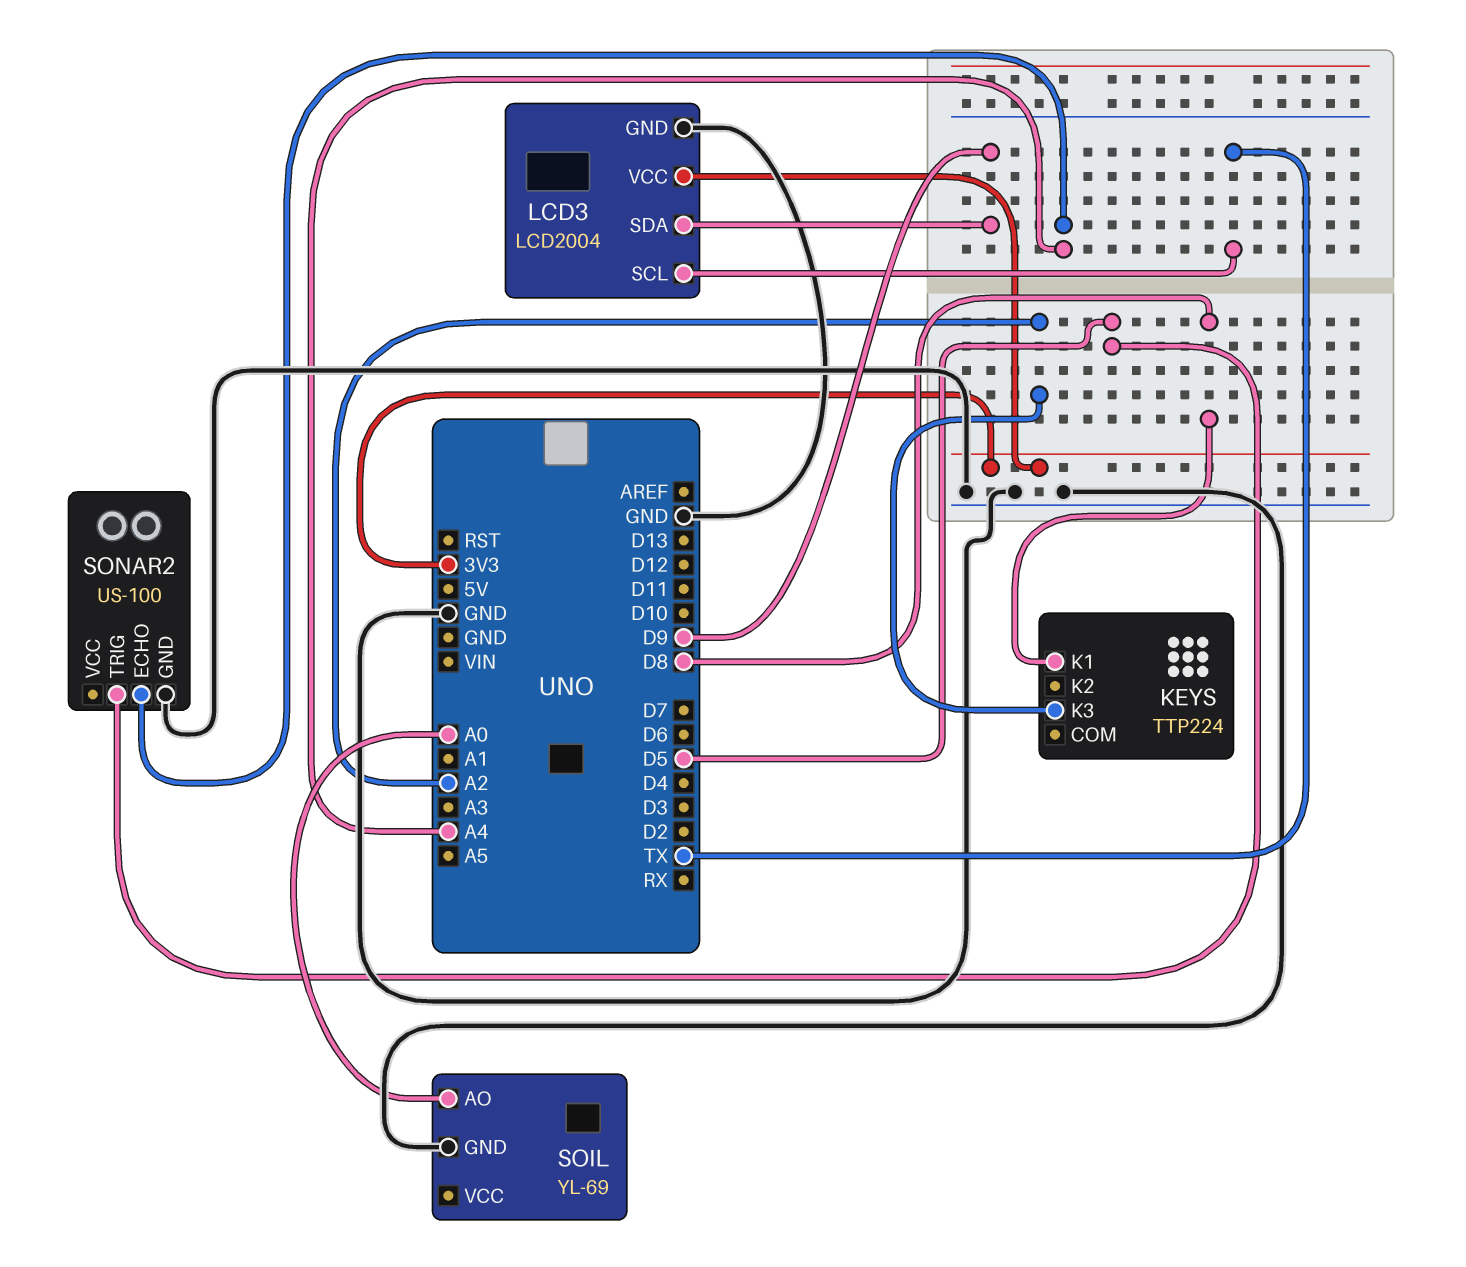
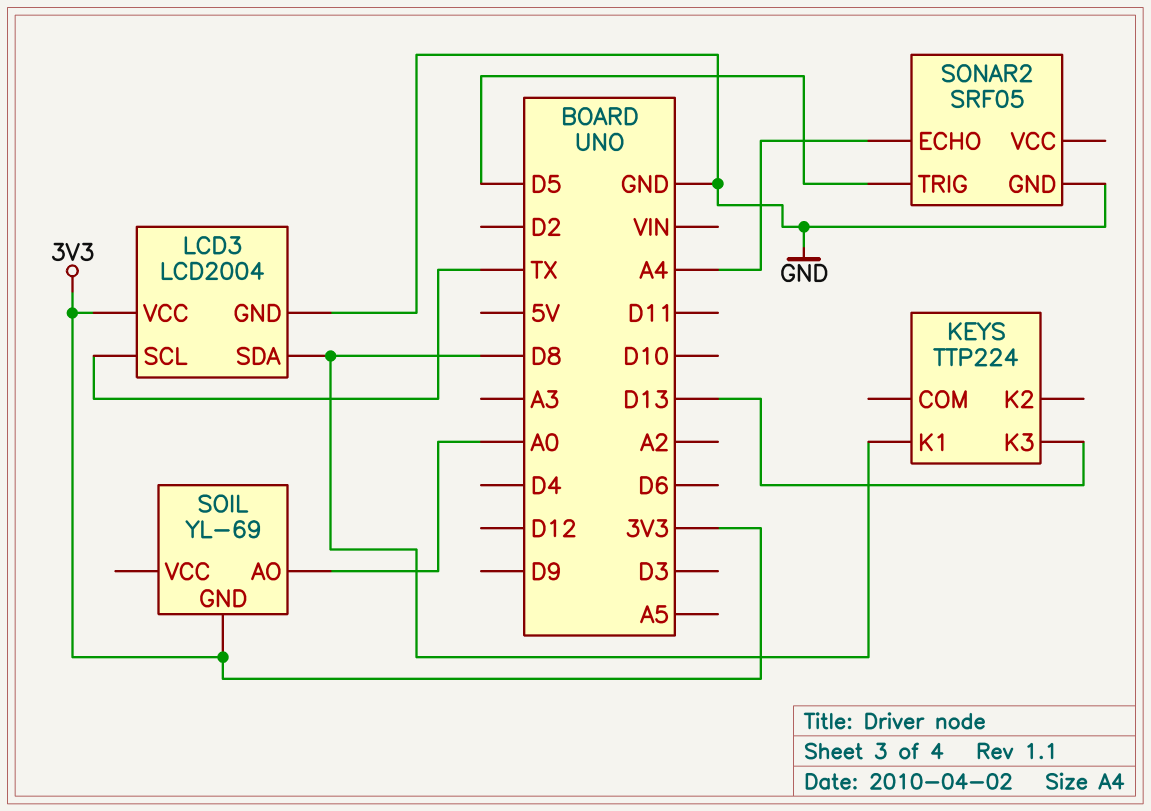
KEYS pin K3: A2 -> D13
LCD3 pin SDA: D9 -> D8
SOIL pin GND: GND -> 3V3
SONAR2: US-100 -> SRF05

